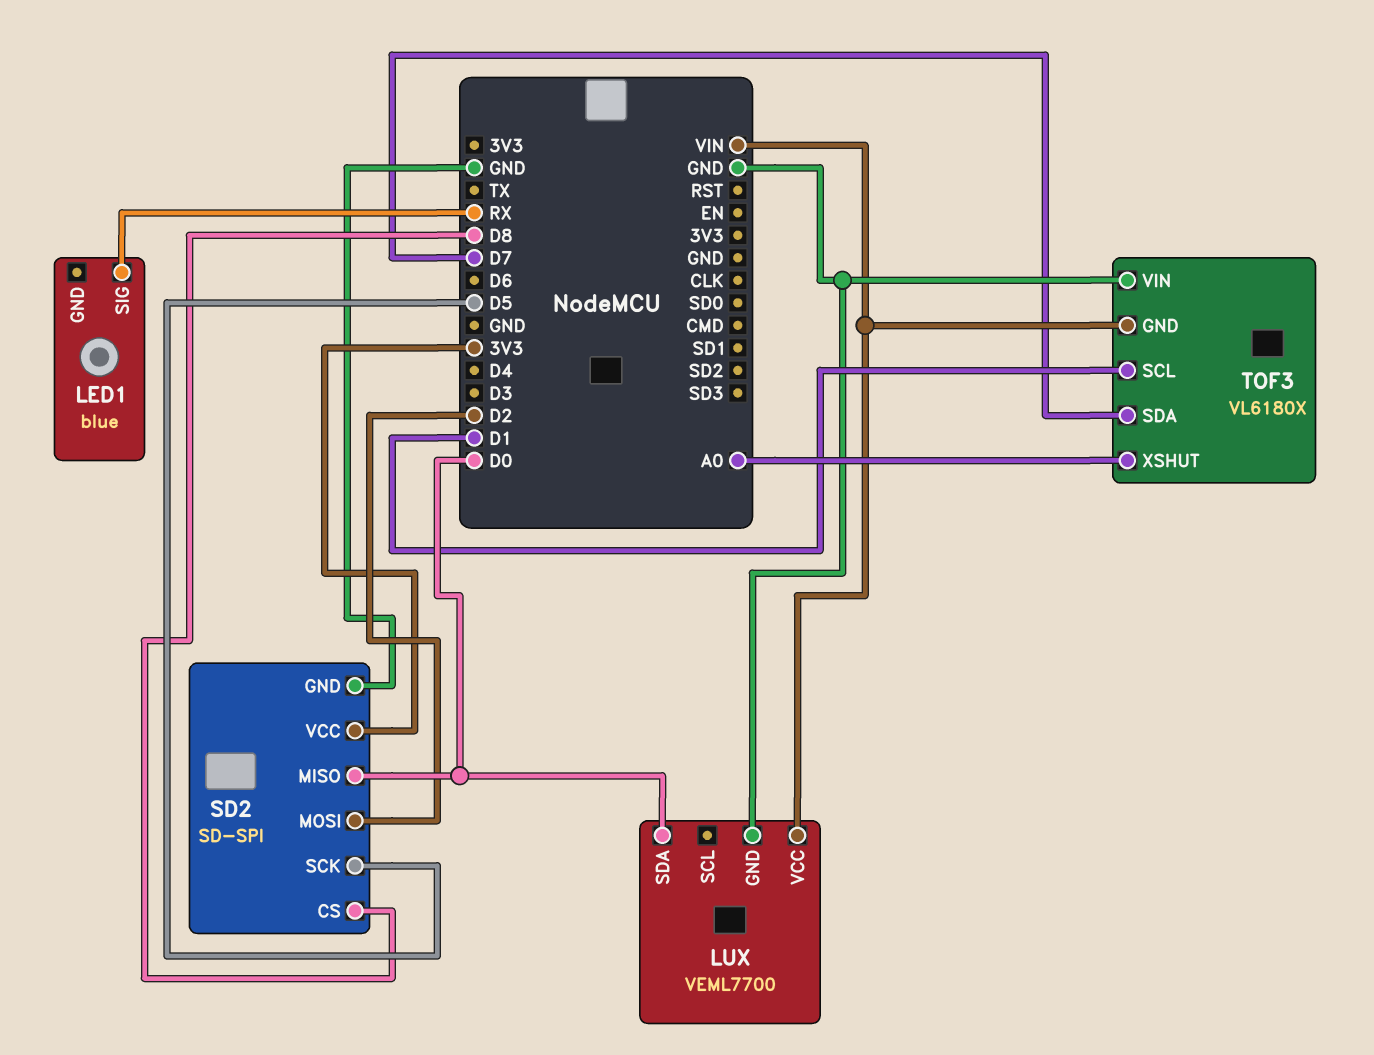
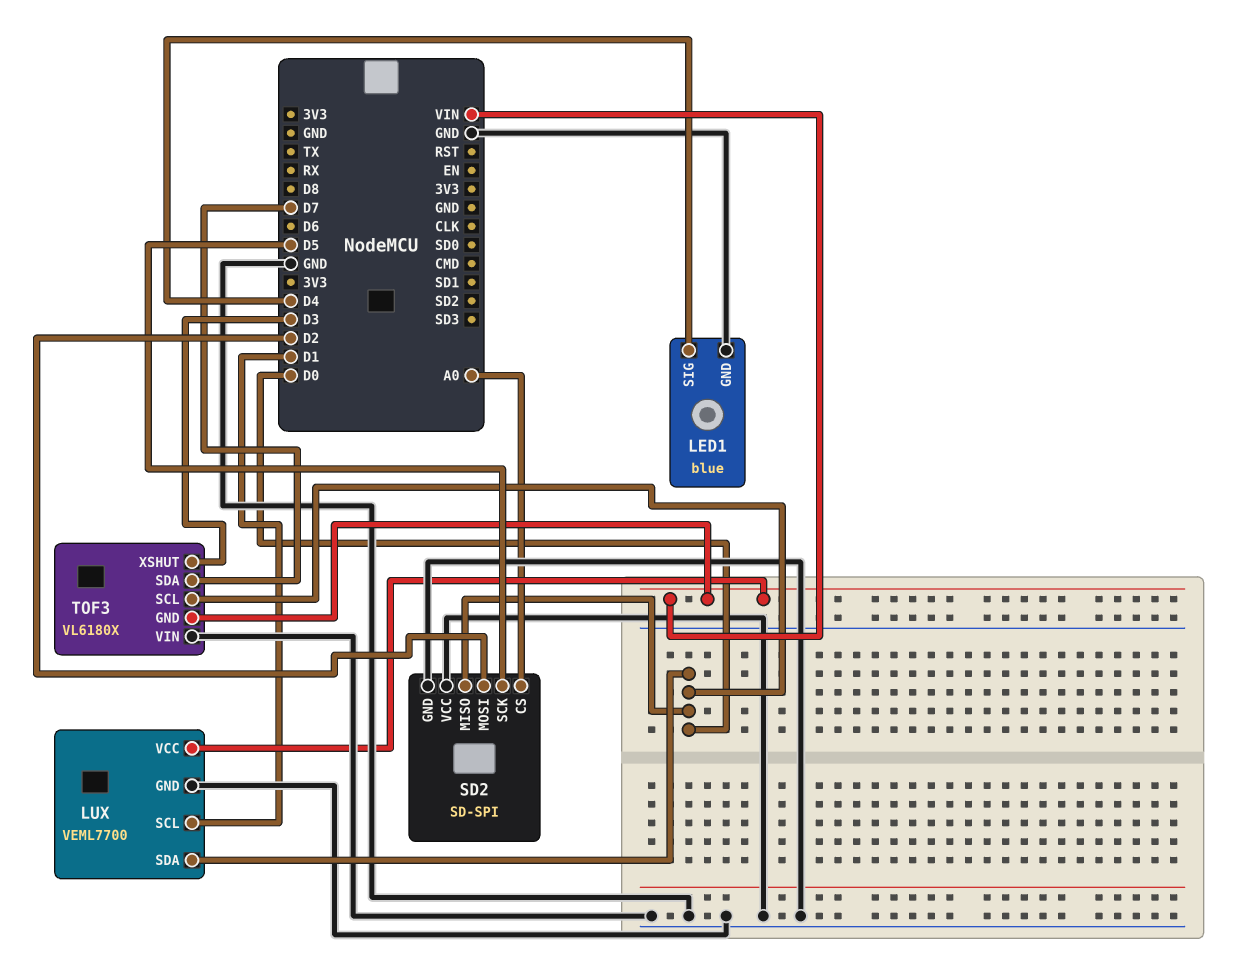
LED1 pin GND: none -> GND
LED1 pin SIG: RX -> D4
LUX pin SCL: none -> D1
SD2 pin CS: D8 -> A0
SD2 pin VCC: 3V3 -> GND
TOF3 pin SCL: D1 -> D0
TOF3 pin XSHUT: A0 -> D3

